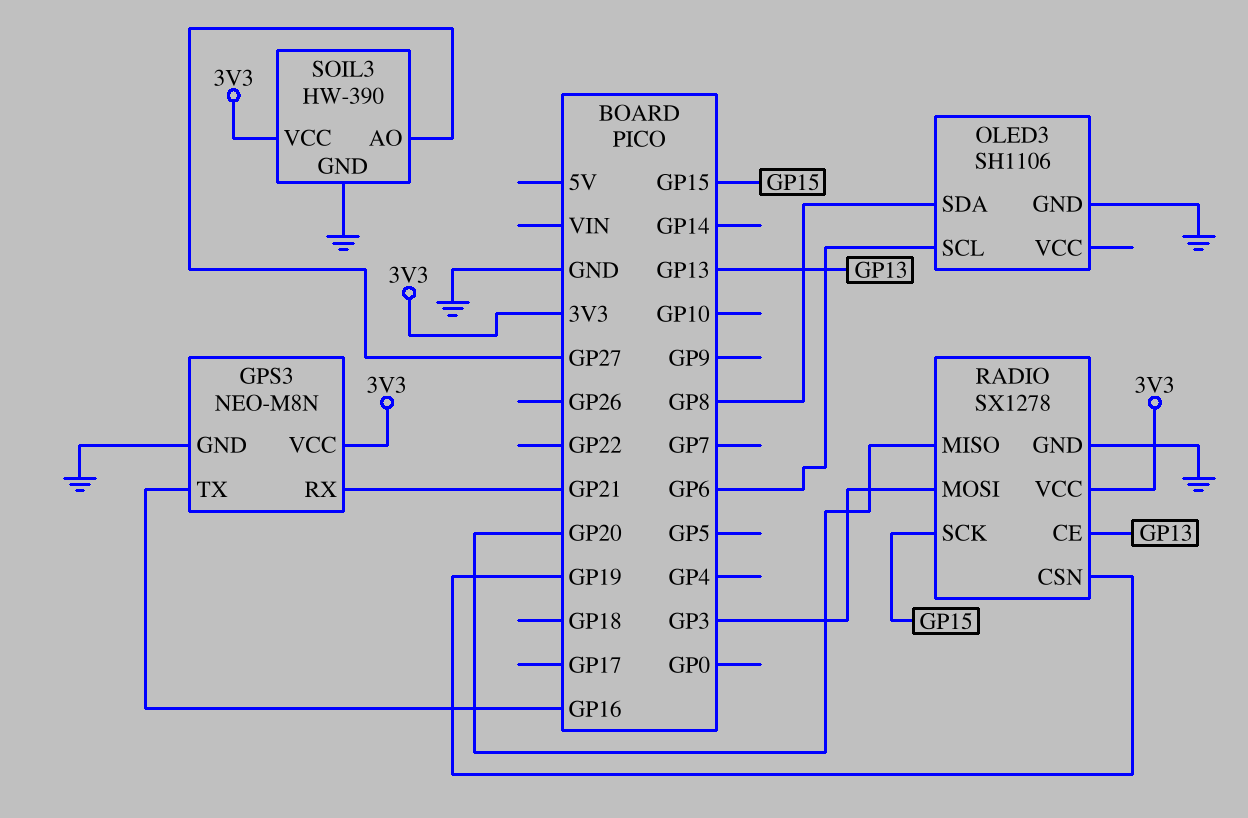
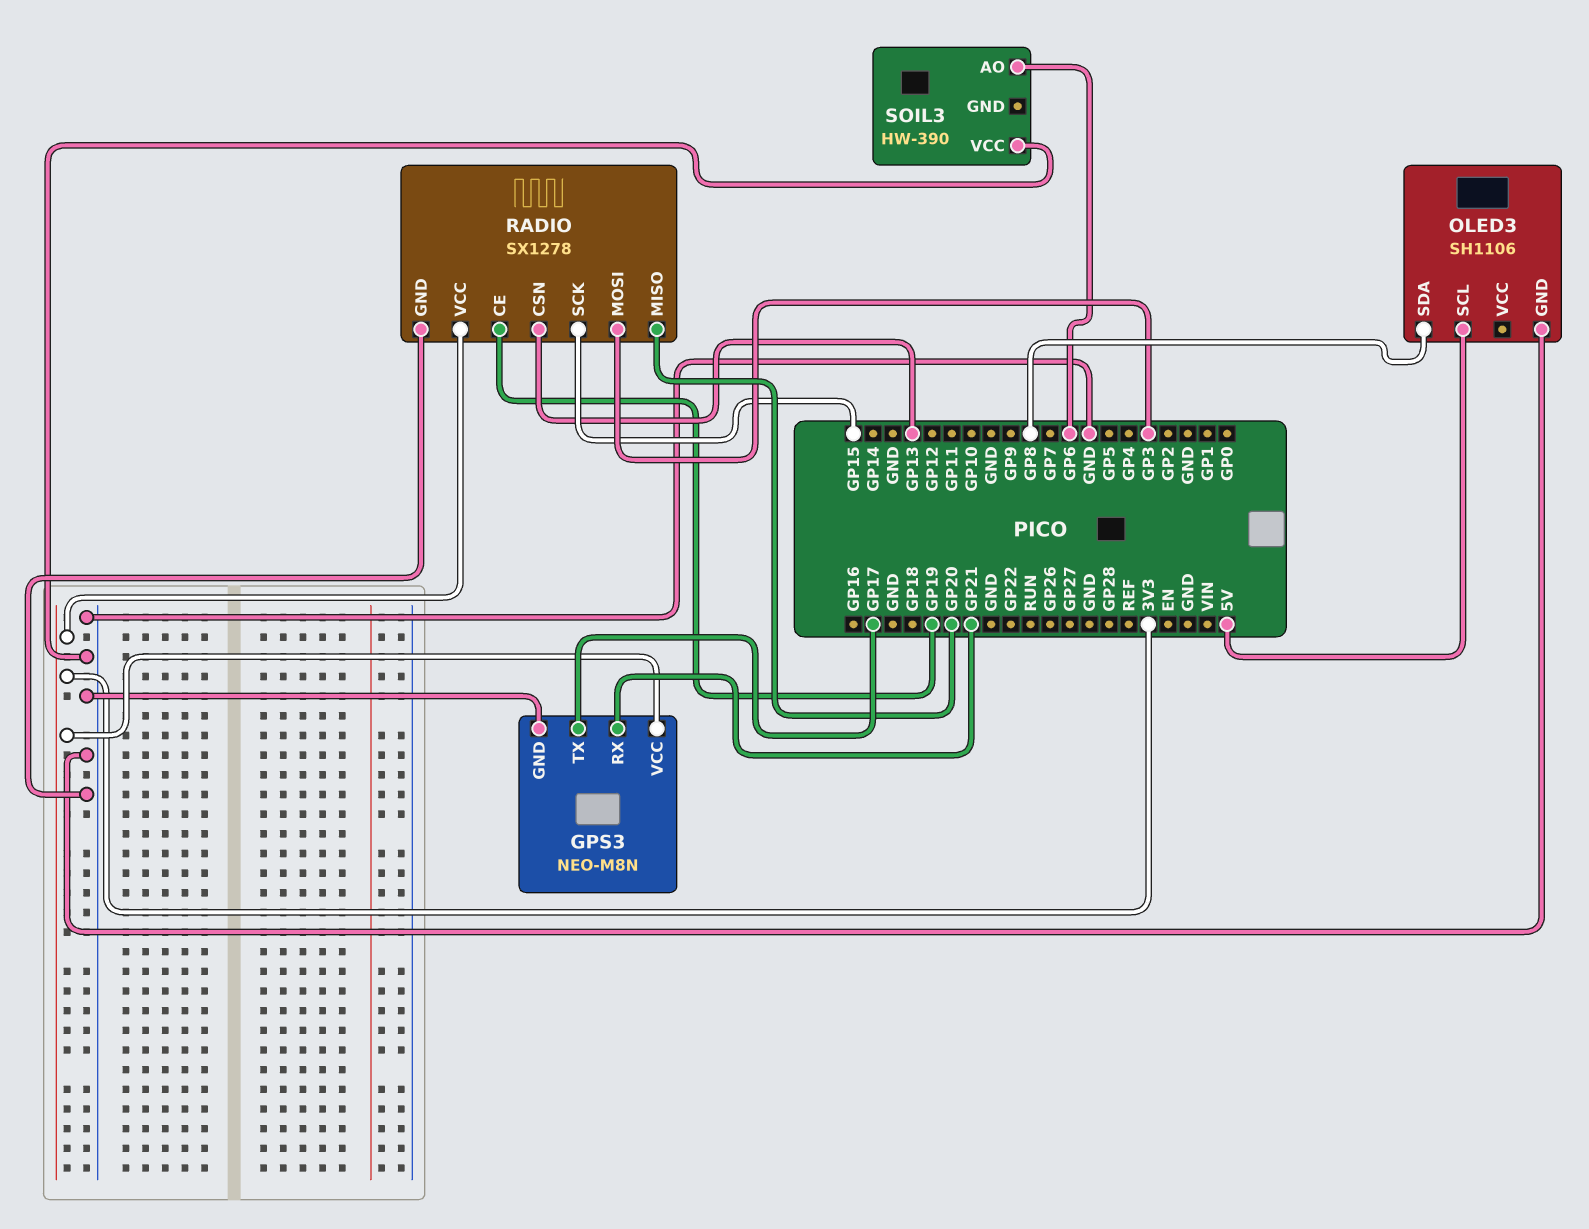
GPS3 pin TX: GP16 -> GP17
OLED3 pin SCL: GP6 -> 5V
RADIO pin CE: GP13 -> GP19
RADIO pin CSN: GP19 -> GP13
SOIL3 pin AO: GP27 -> GP6
SOIL3 pin GND: GND -> none
SOIL3 pin VCC: 3V3 -> GND

